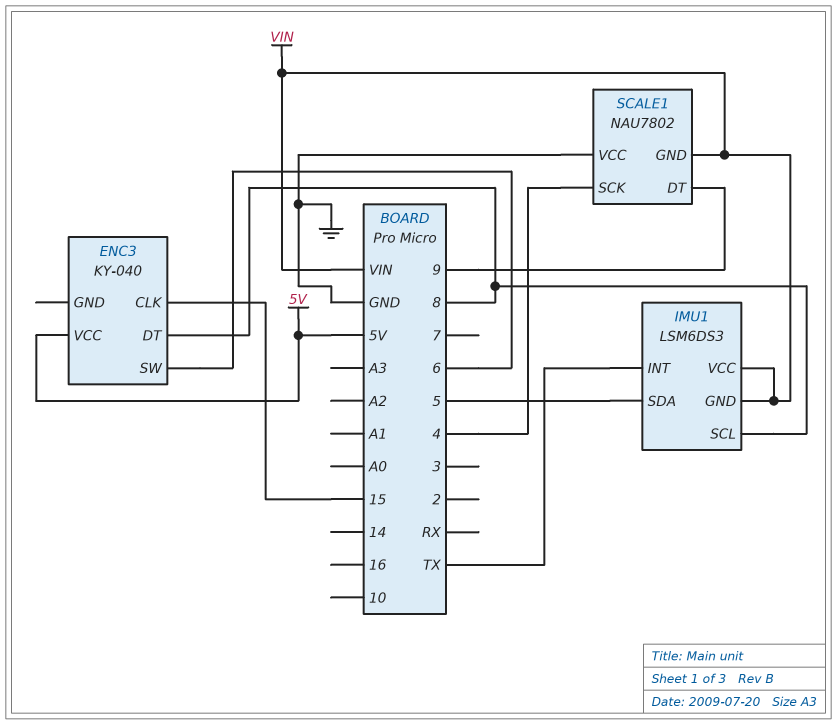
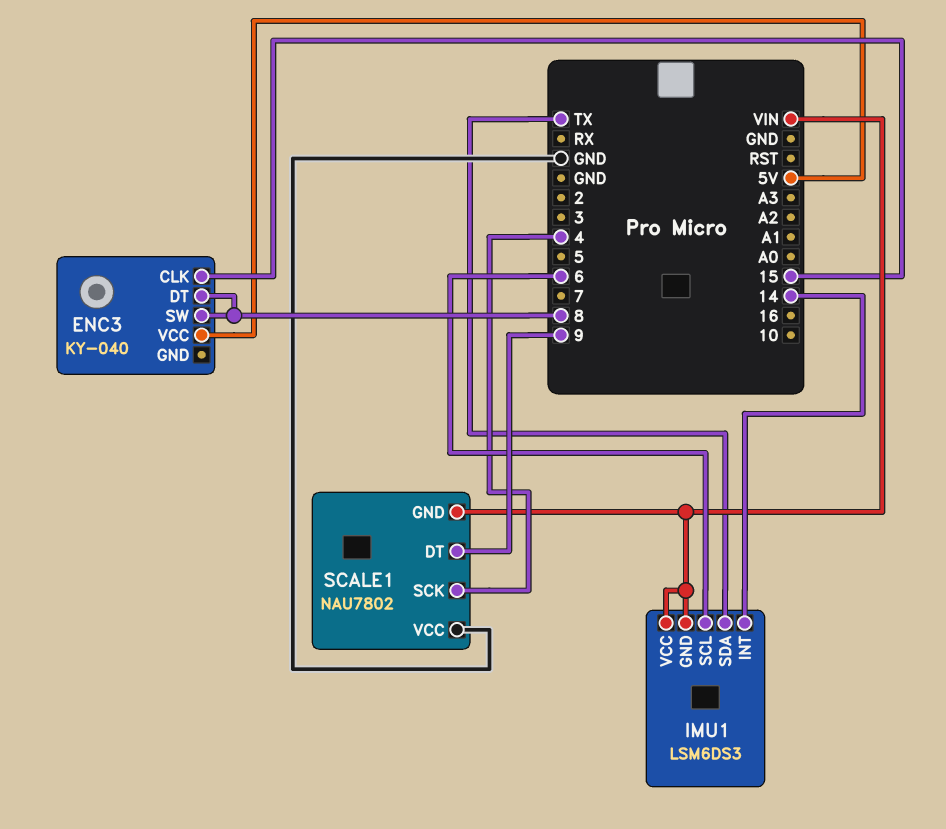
ENC3 pin SW: 6 -> 8
IMU1 pin INT: TX -> 14
IMU1 pin SCL: 8 -> 6
IMU1 pin SDA: 5 -> TX

